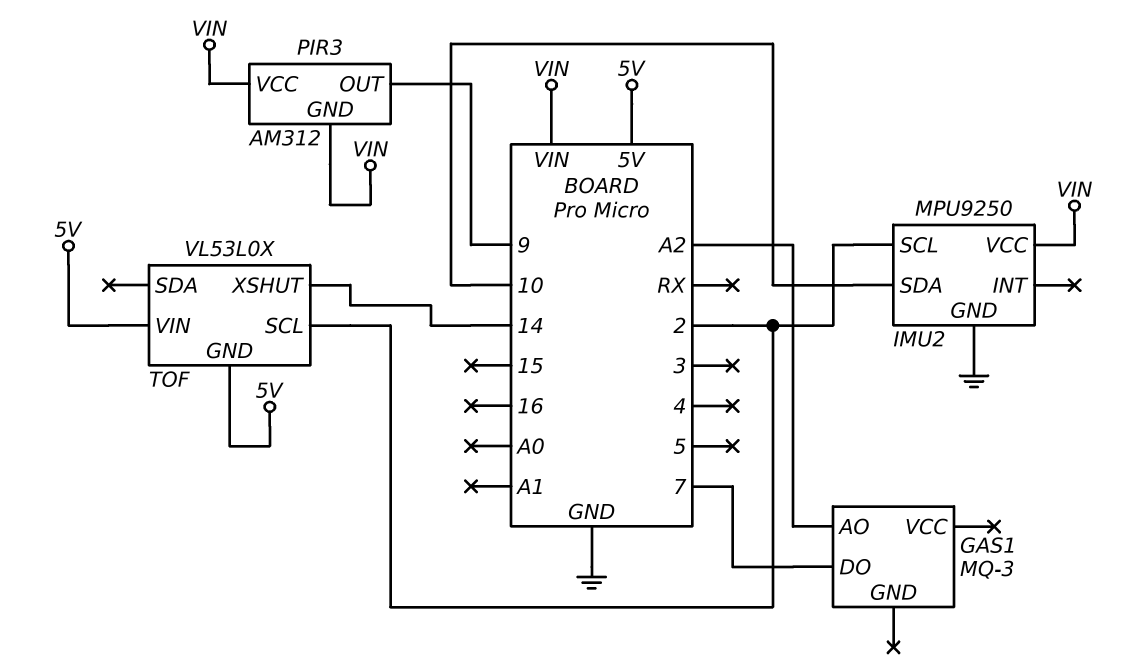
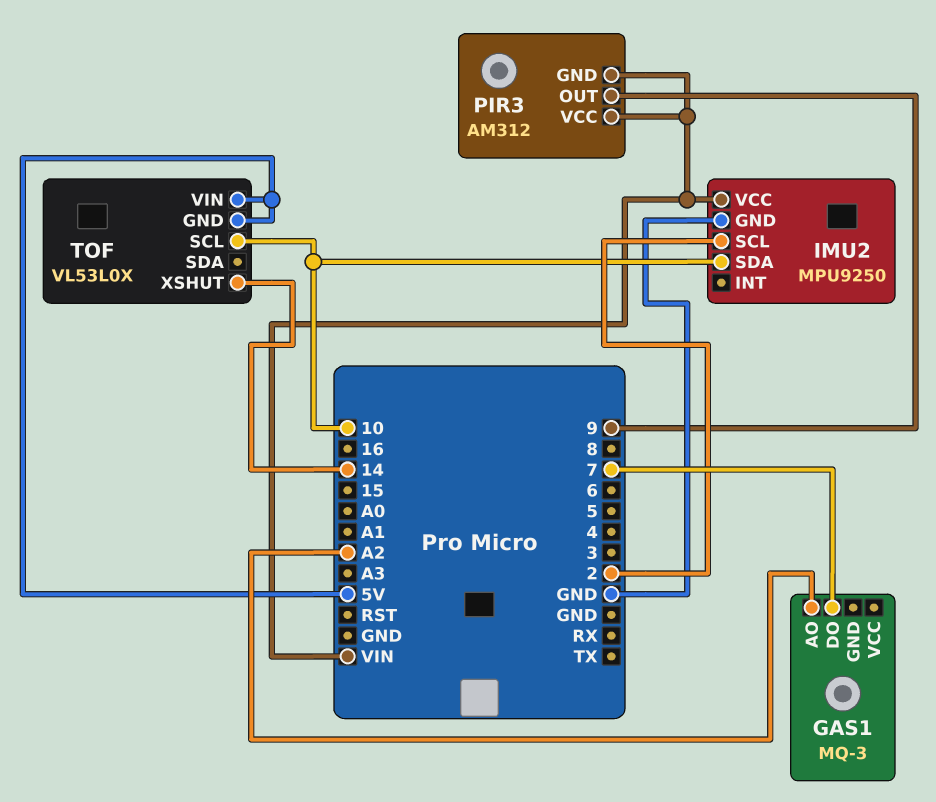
TOF pin SCL: 2 -> 10

